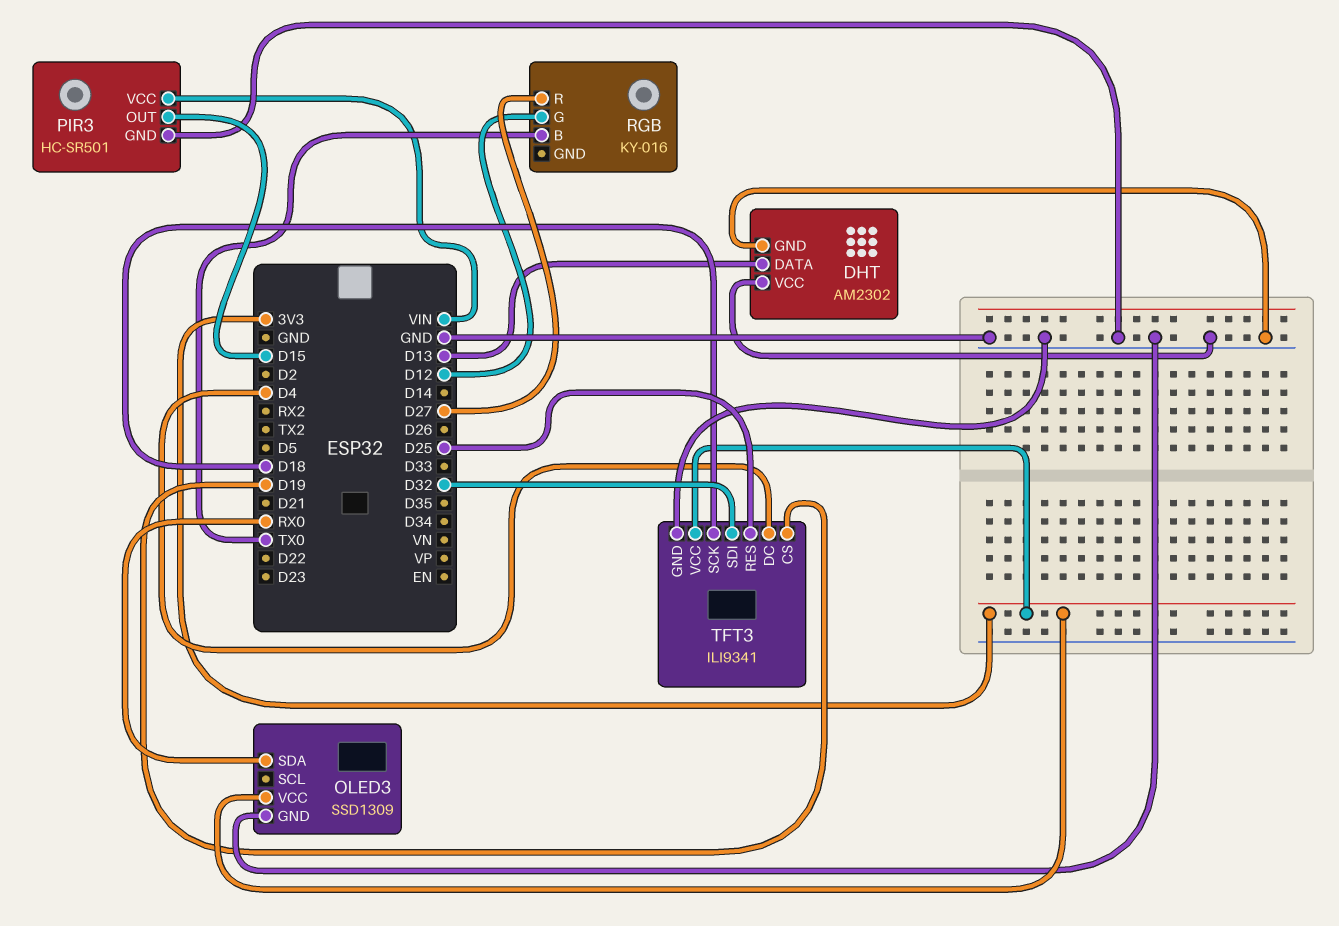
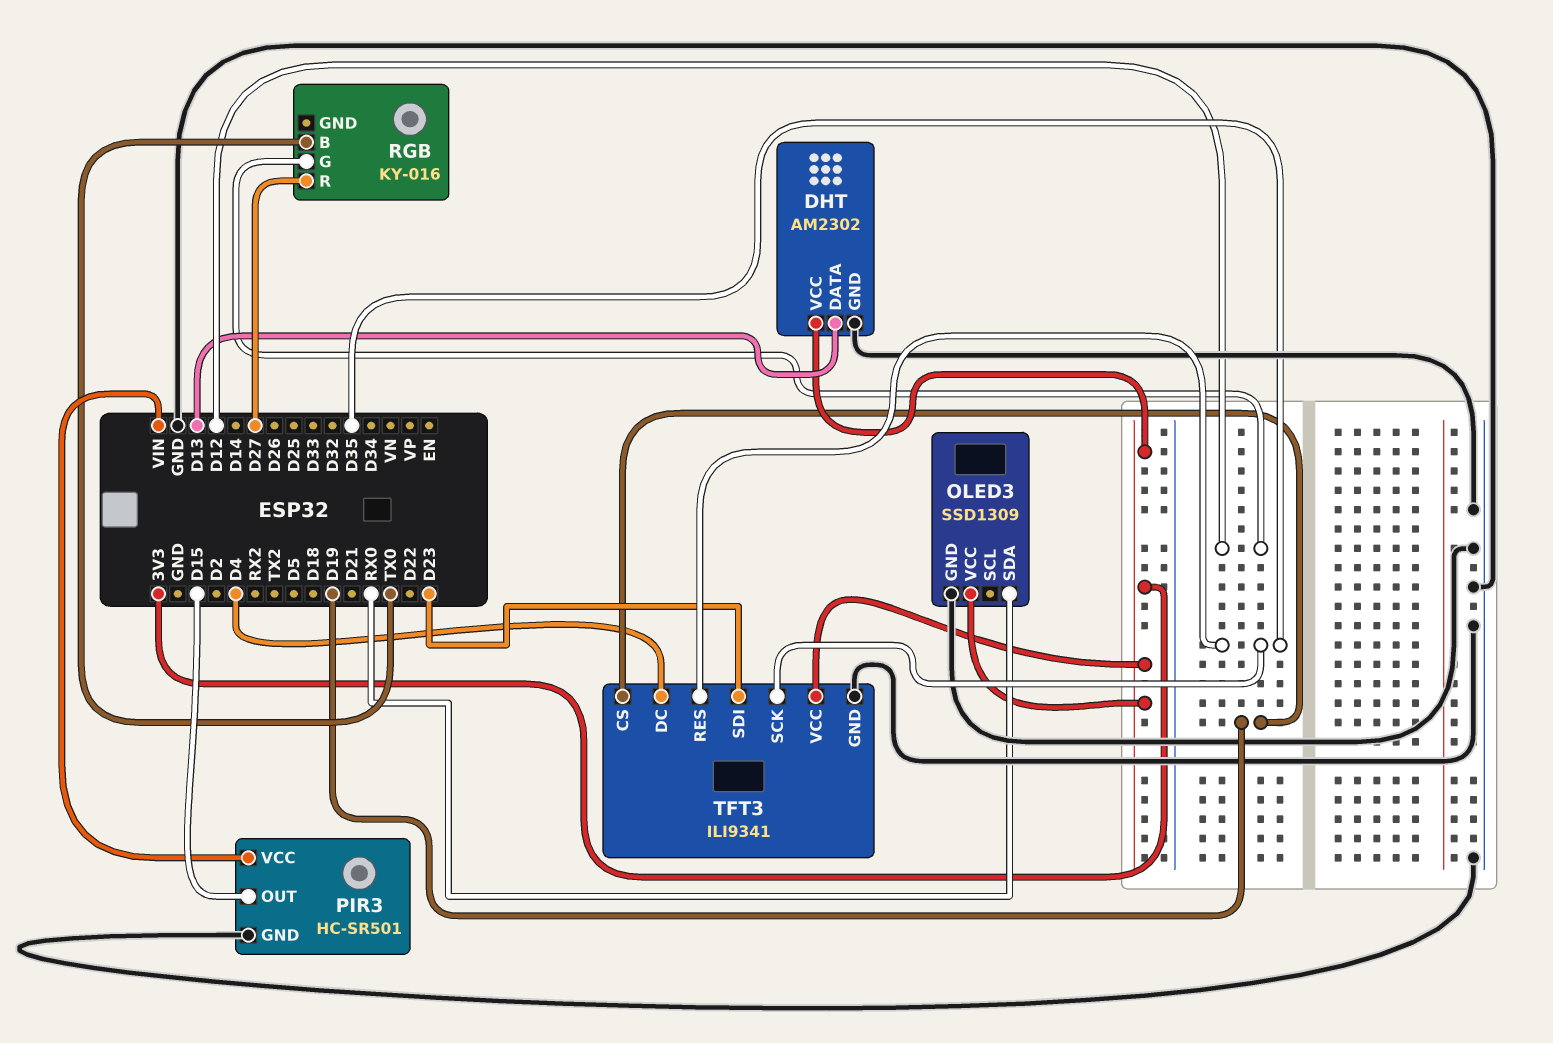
DHT pin VCC: GND -> 3V3
TFT3 pin RES: D25 -> D35
TFT3 pin SCK: D18 -> D35
TFT3 pin SDI: D32 -> D23

